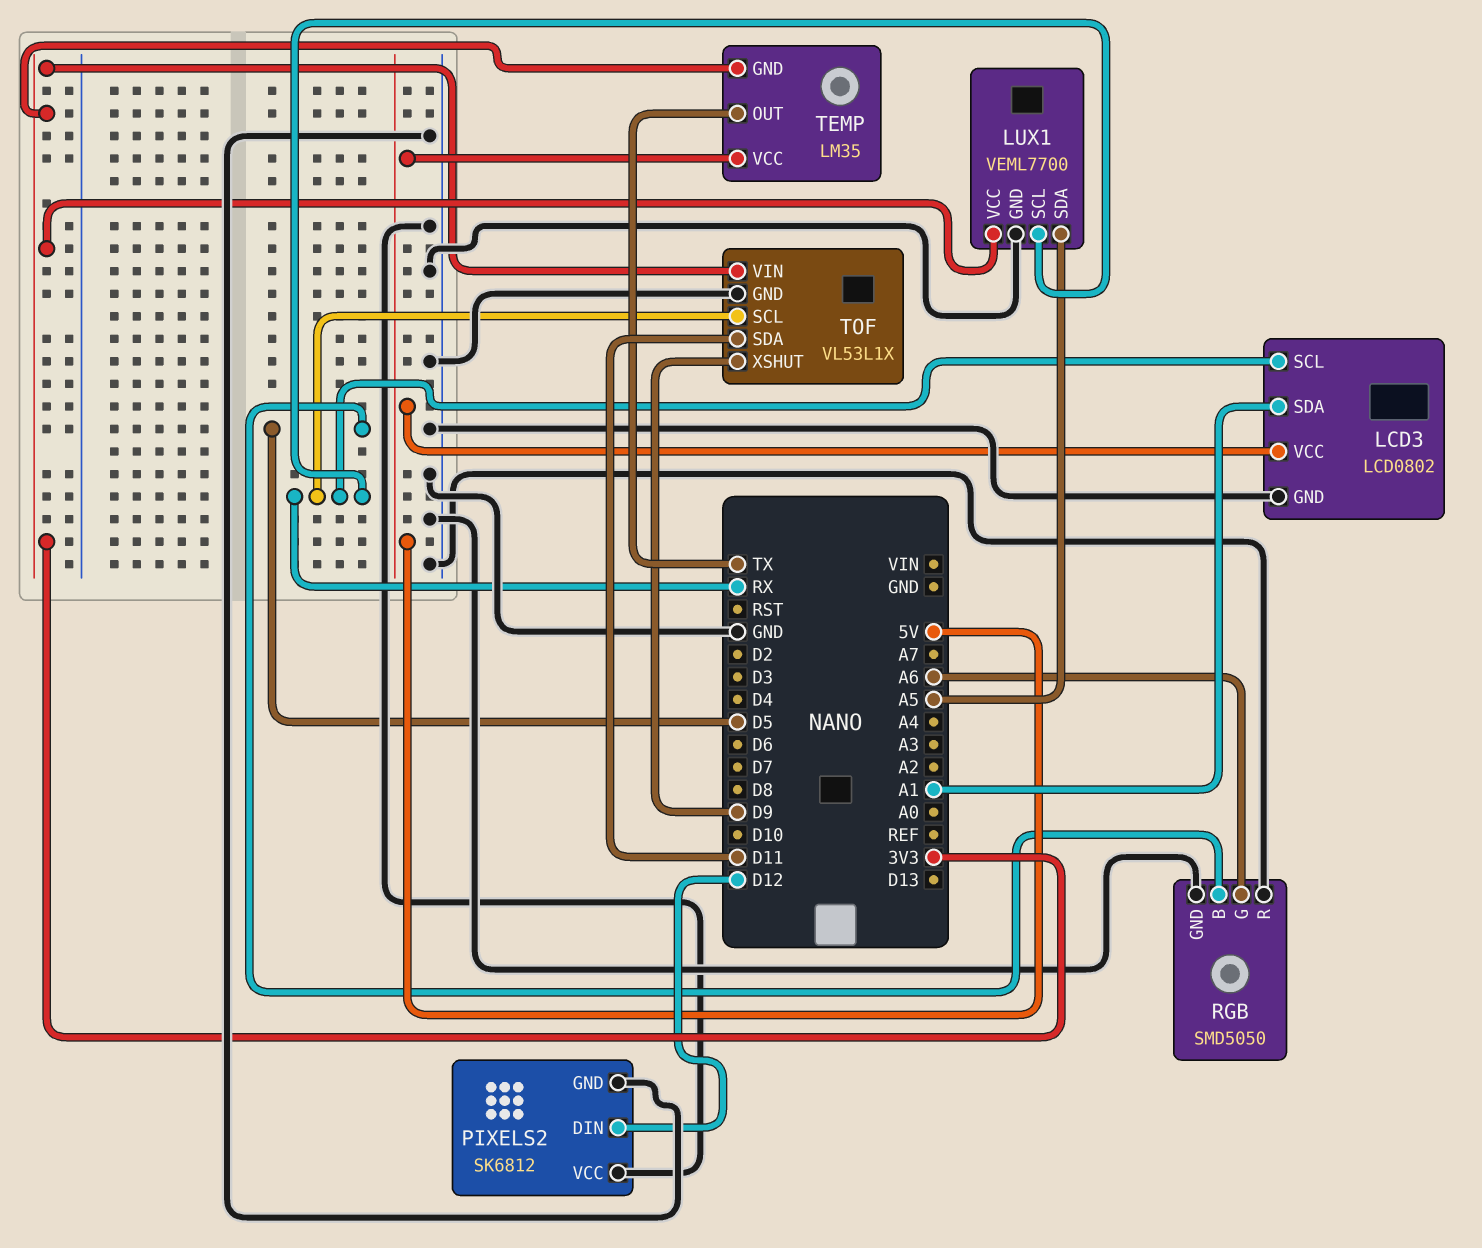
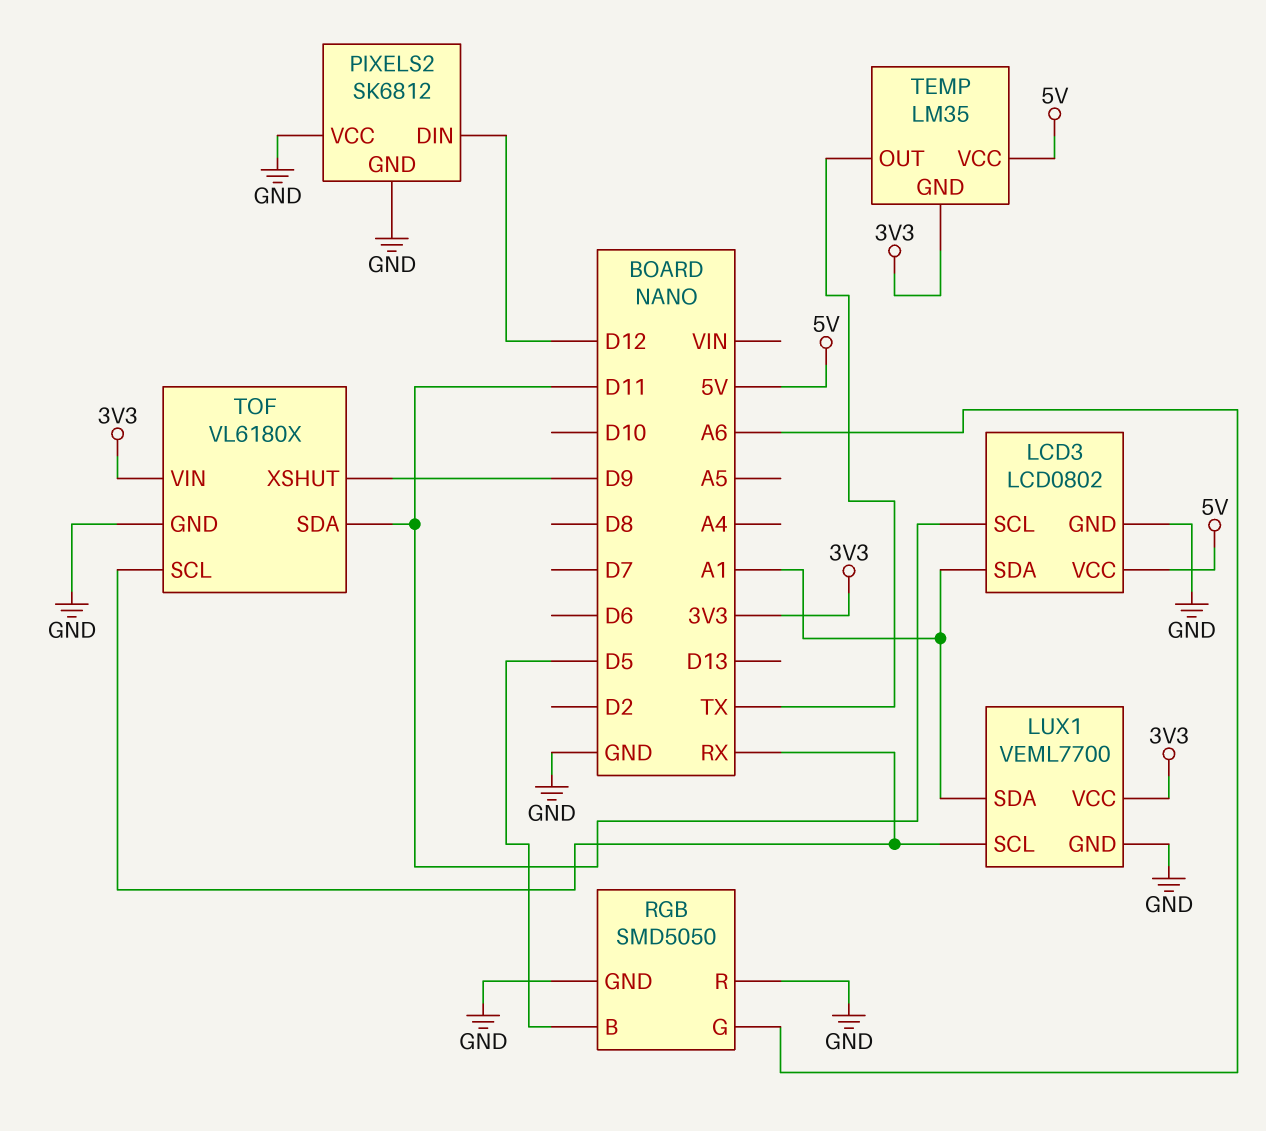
LCD3 pin SCL: RX -> D11
LUX1 pin SDA: A5 -> A1
TOF: VL53L1X -> VL6180X

